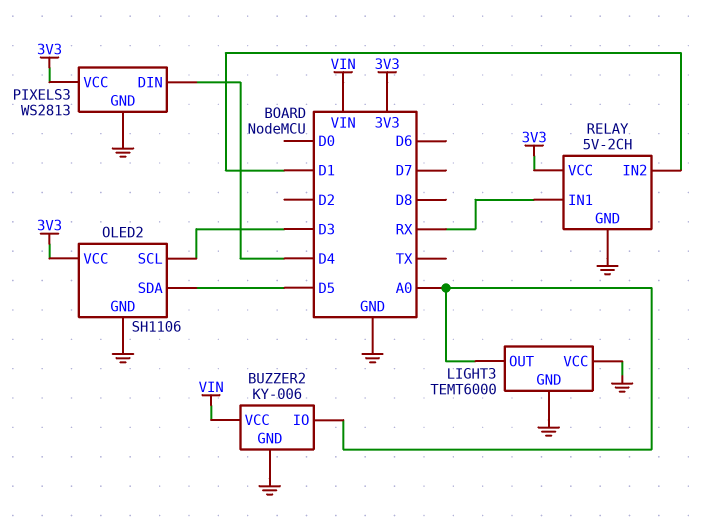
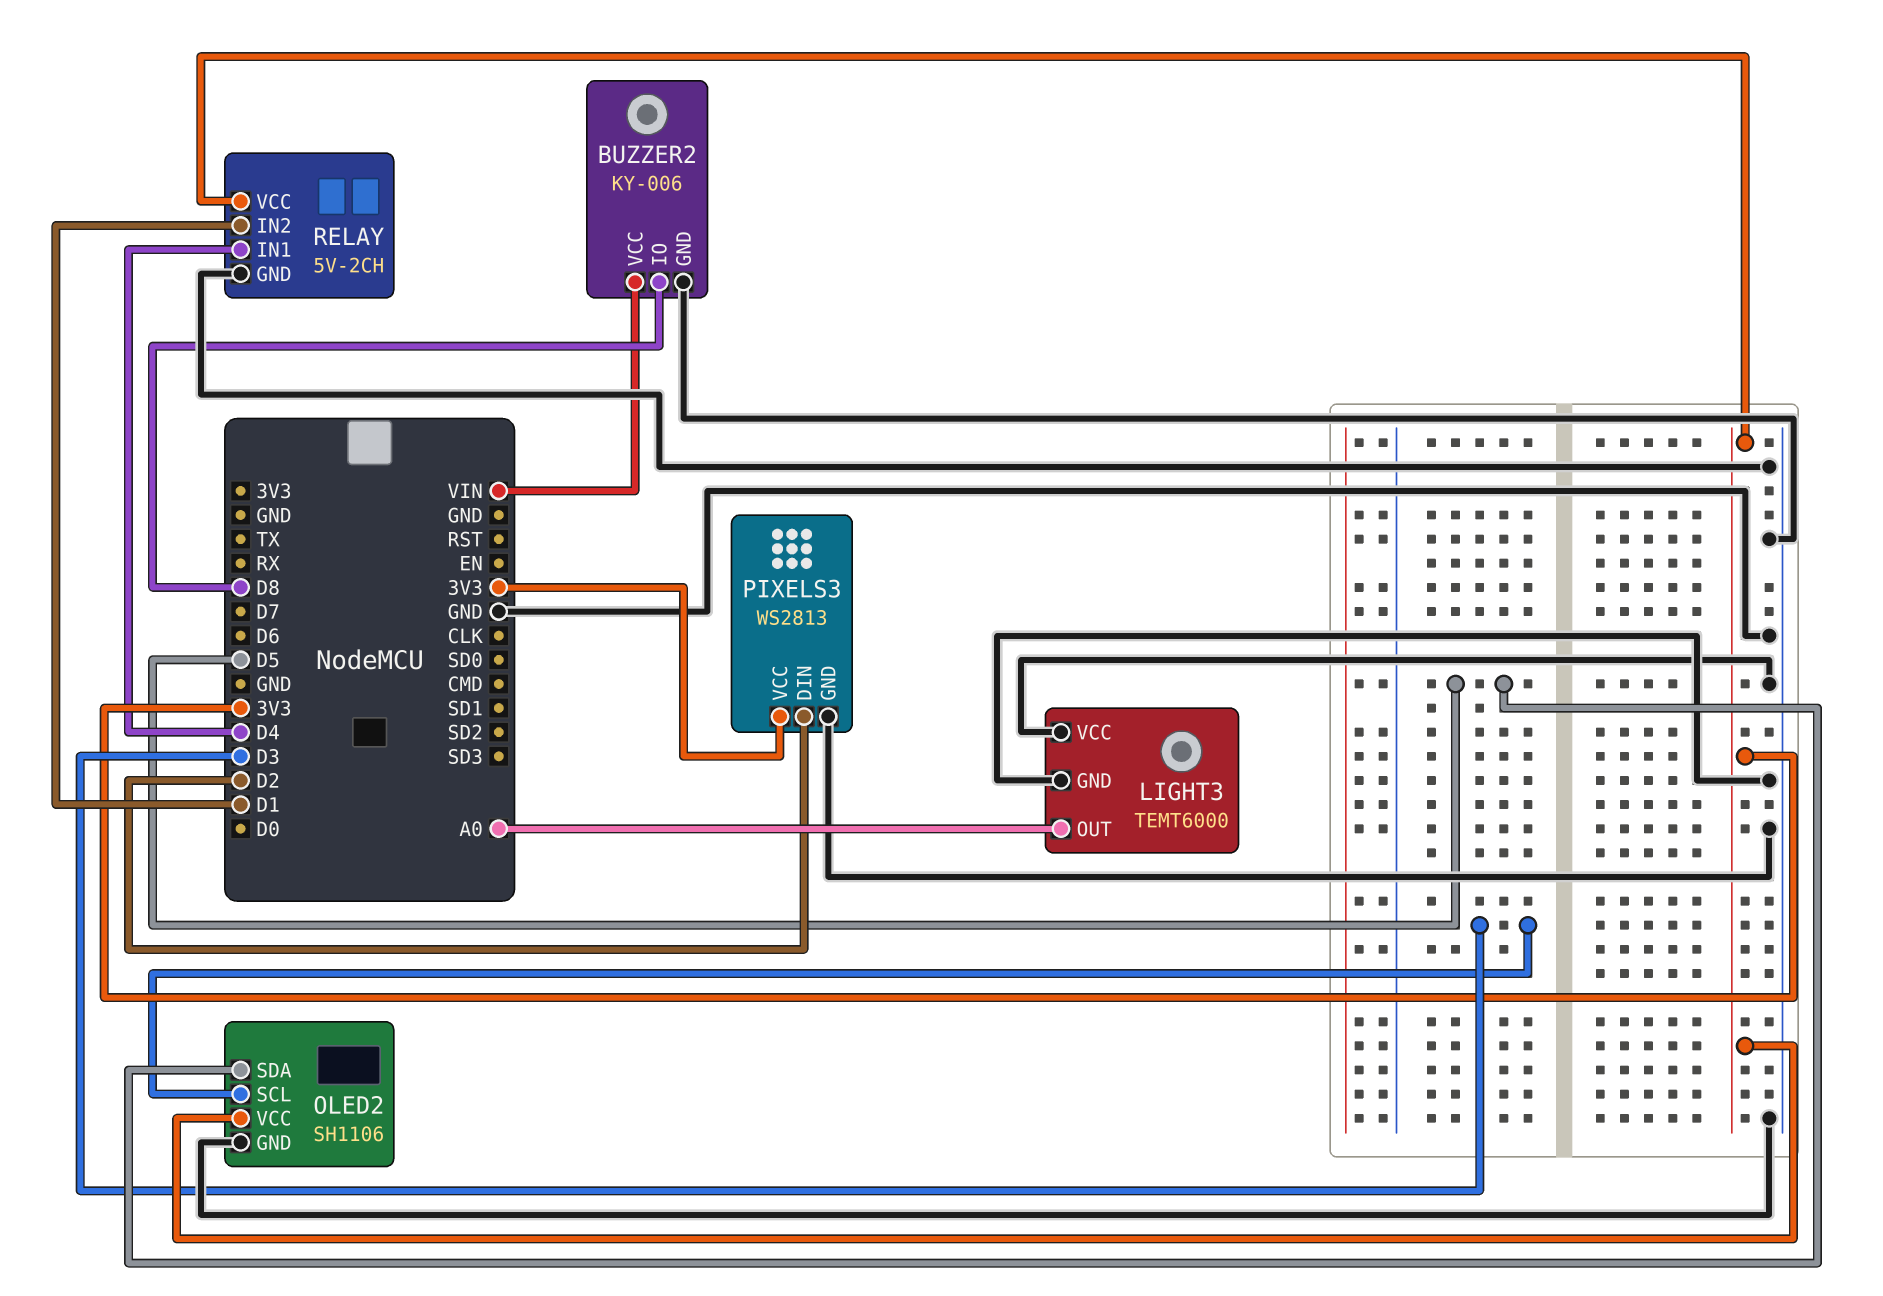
BUZZER2 pin IO: A0 -> D8
PIXELS3 pin DIN: D4 -> D2
RELAY pin IN1: RX -> D4

